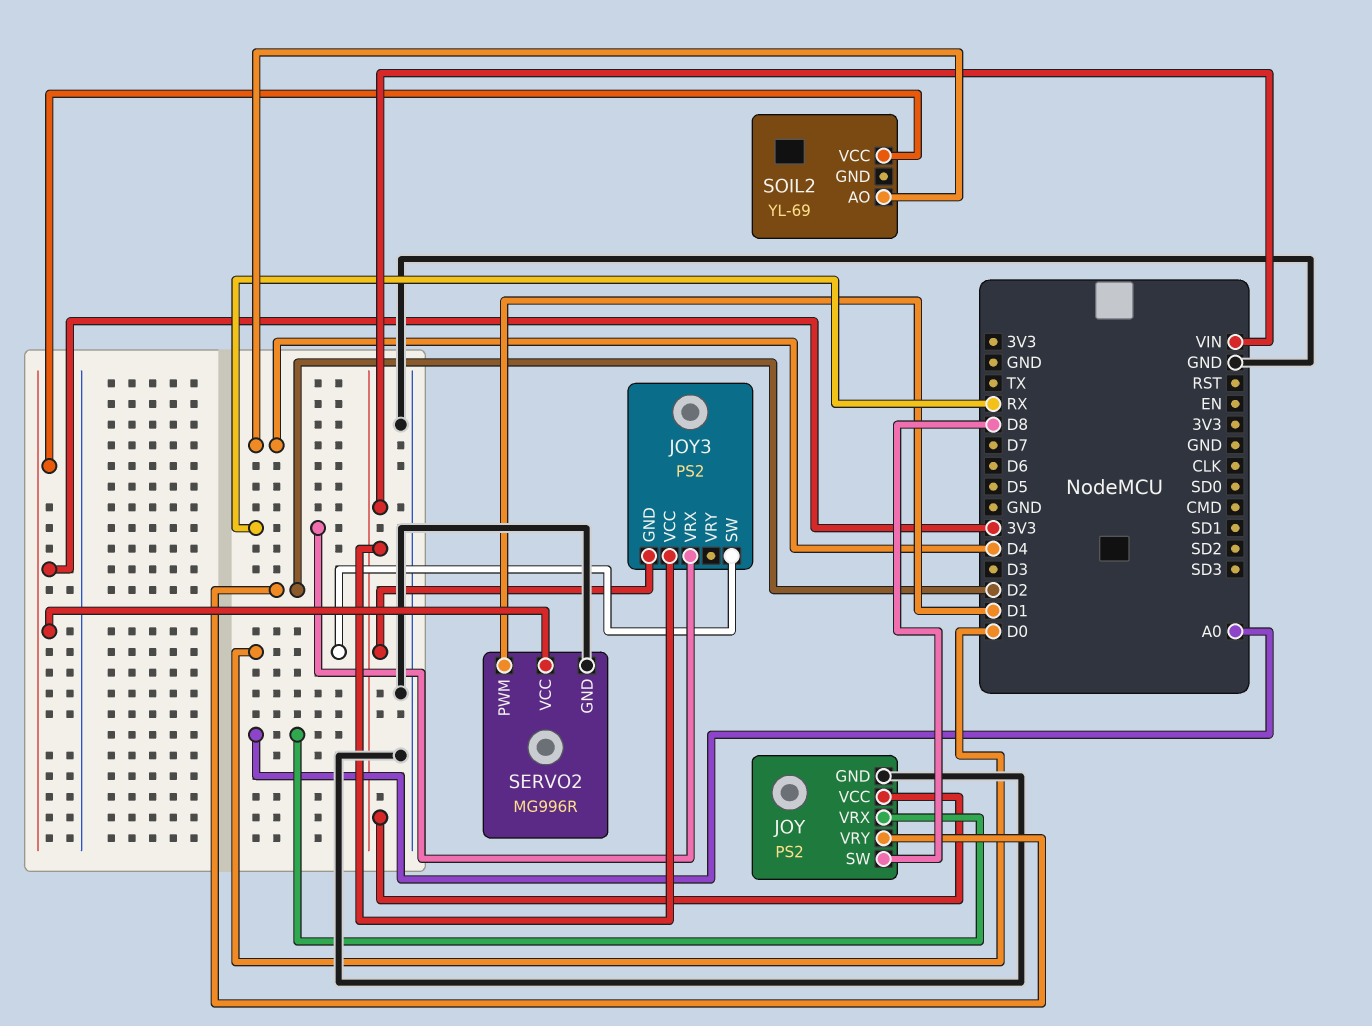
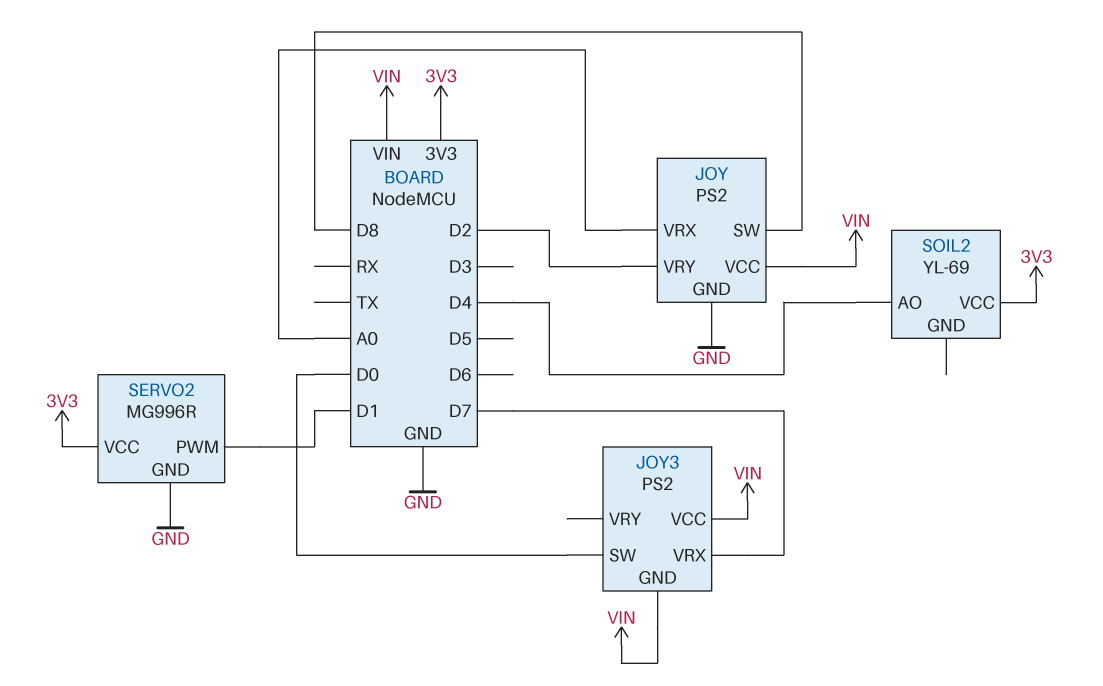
JOY3 pin VRX: RX -> D7

